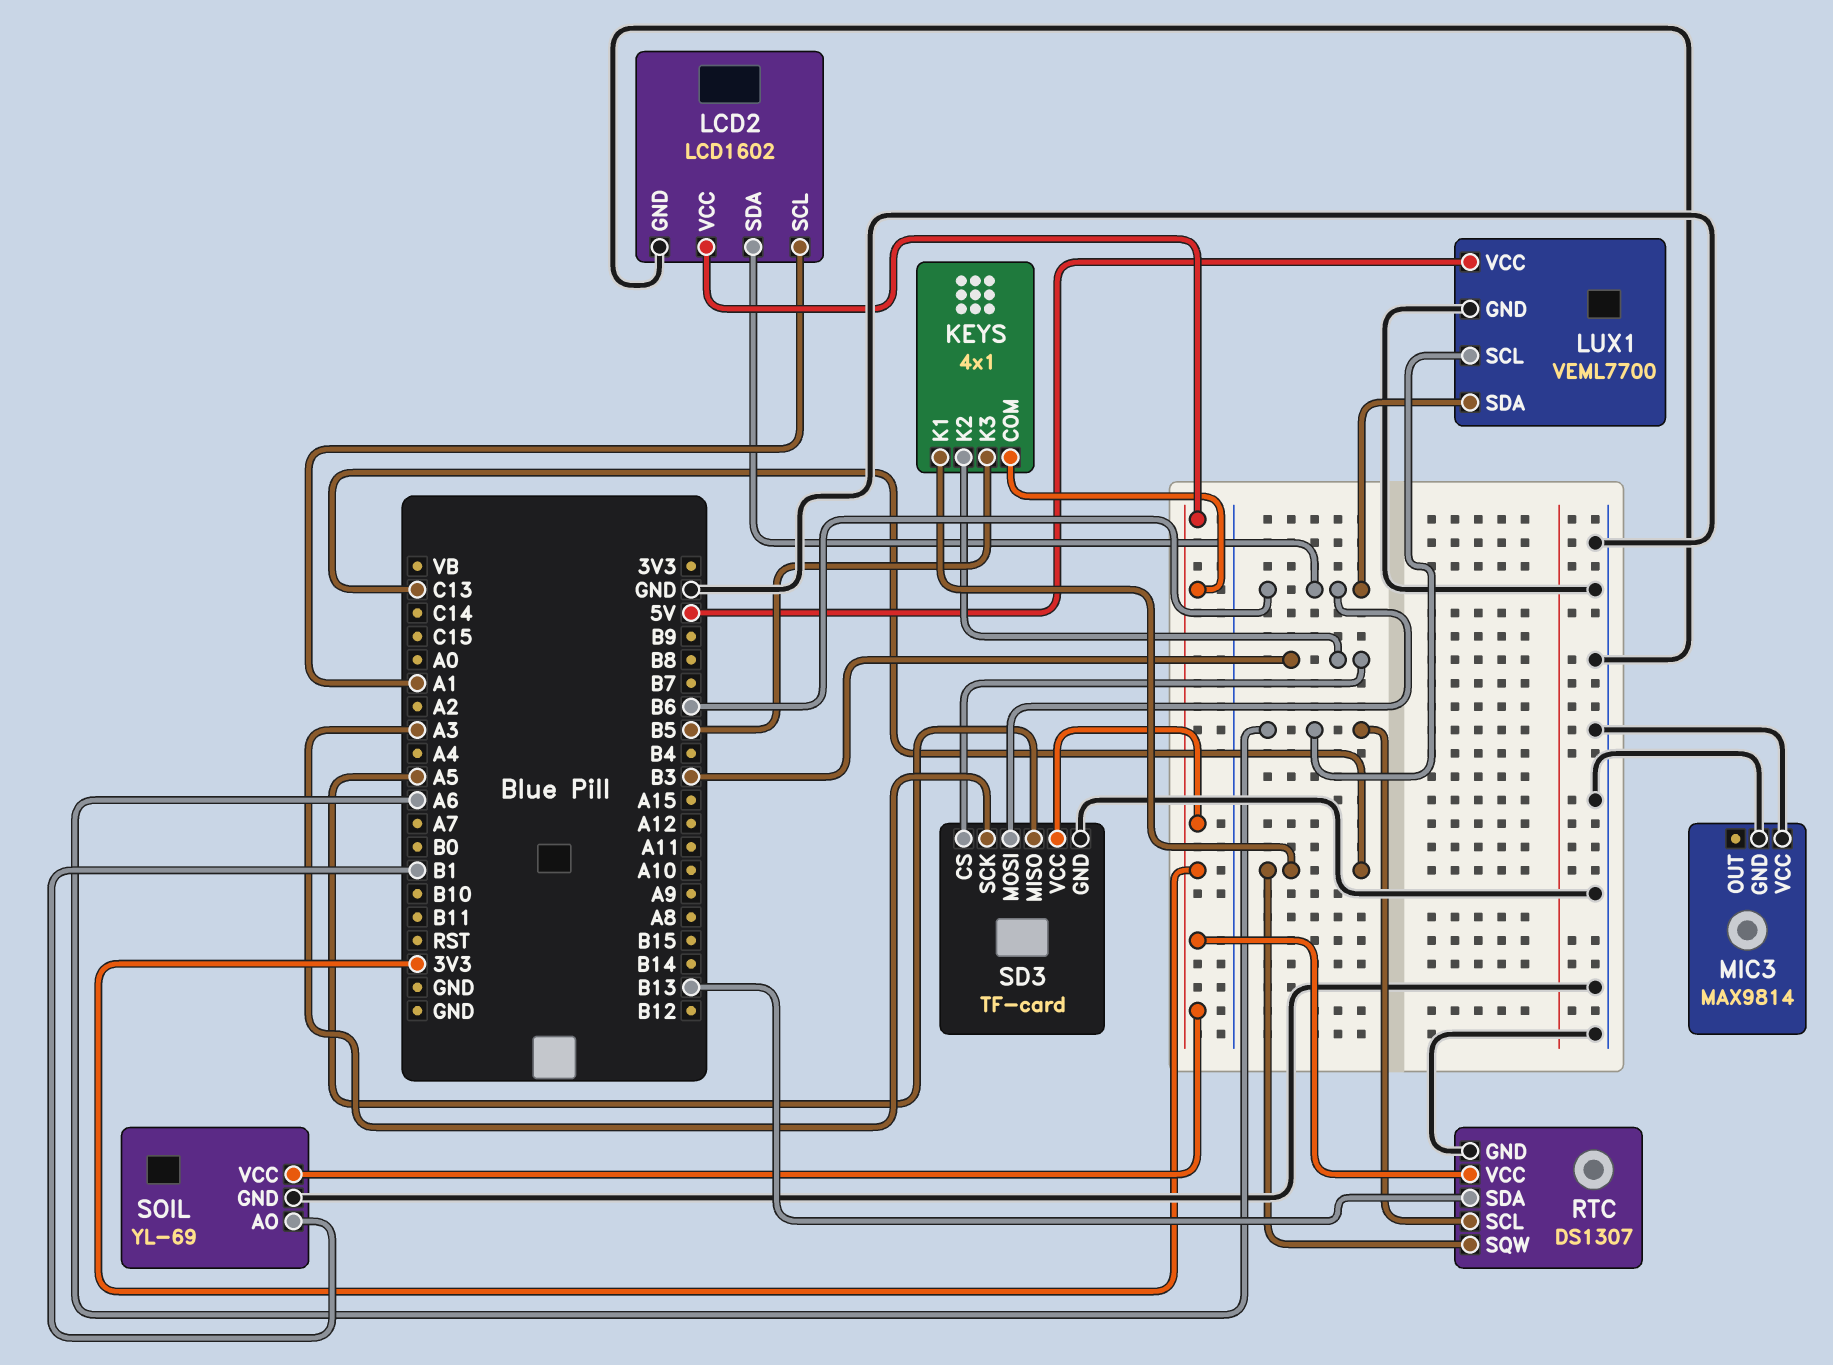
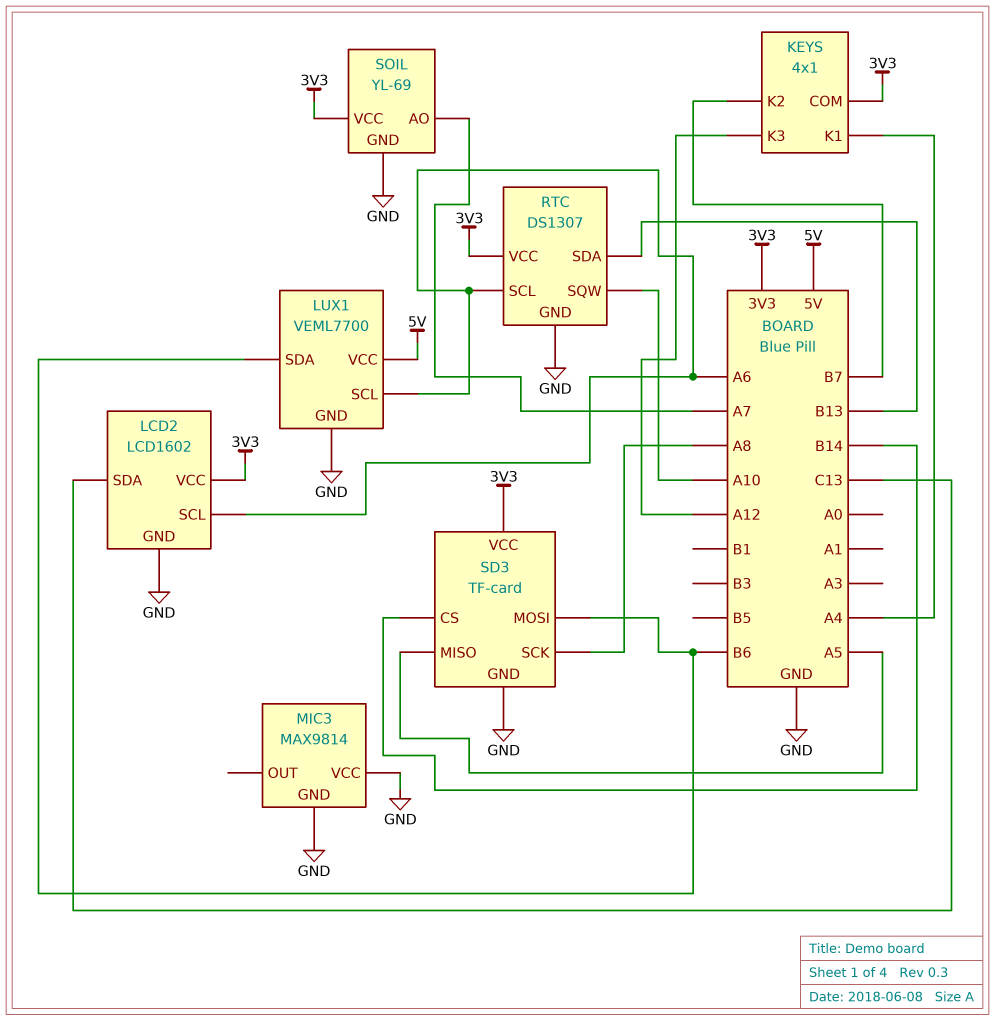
KEYS pin K1: C13 -> A4
KEYS pin K2: B3 -> B7
KEYS pin K3: B5 -> A12
LCD2 pin SCL: A1 -> A6
LCD2 pin SDA: B6 -> C13
RTC pin SQW: C13 -> A10
SD3 pin CS: B3 -> B14
SD3 pin SCK: A3 -> A8
SOIL pin AO: B1 -> A7

